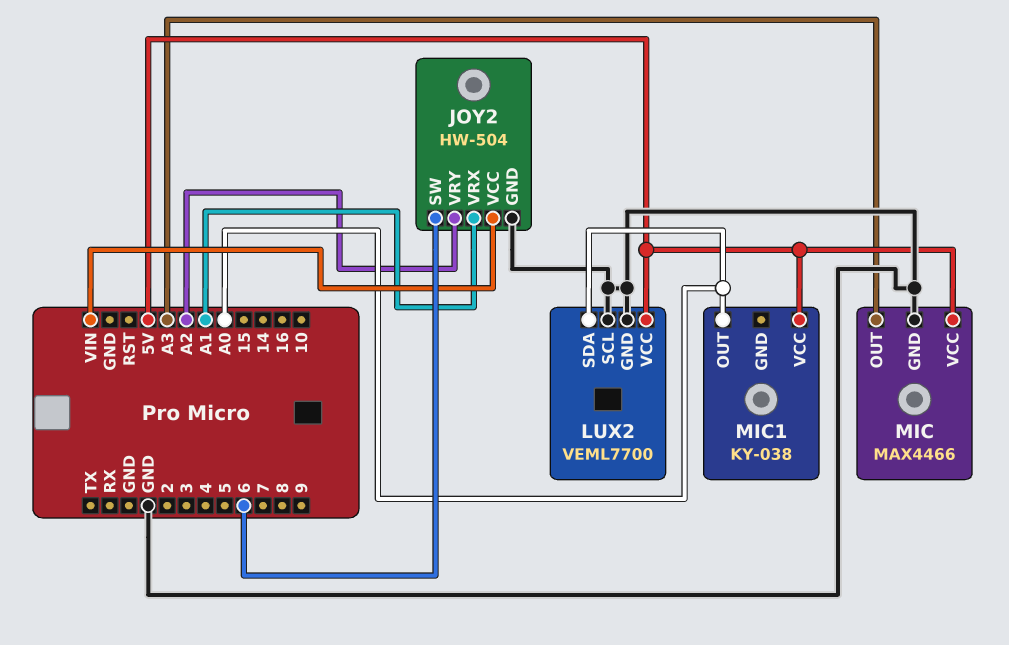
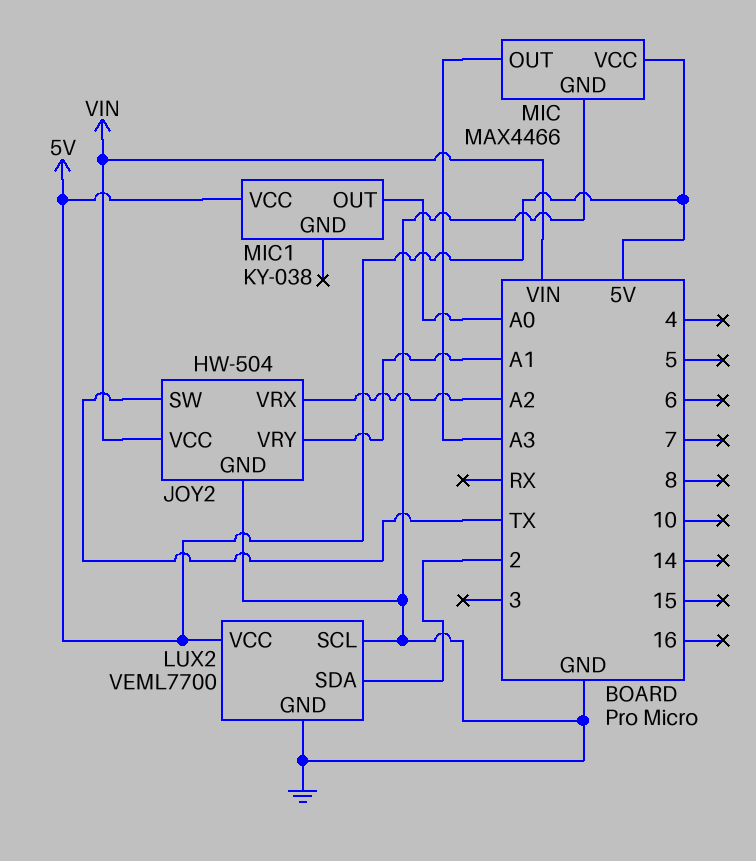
JOY2 pin SW: 6 -> TX
JOY2 pin VRX: A1 -> A2
JOY2 pin VRY: A2 -> A1
LUX2 pin SDA: A0 -> 2

